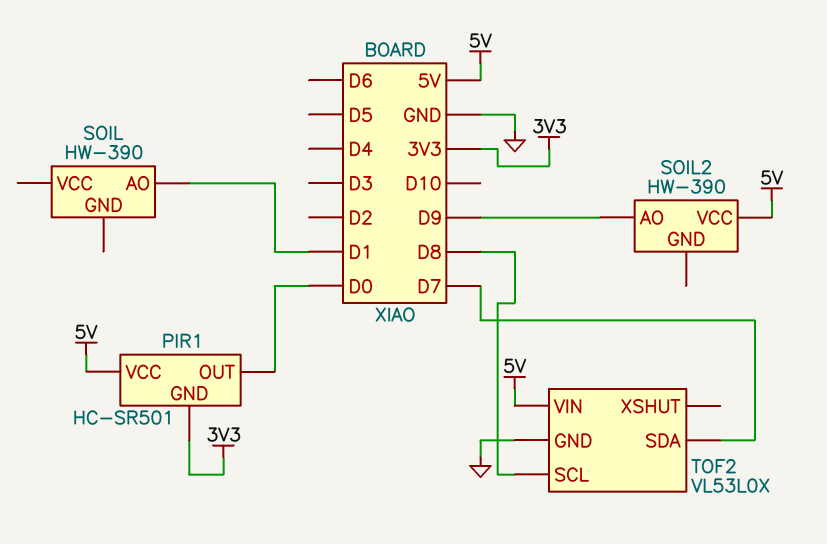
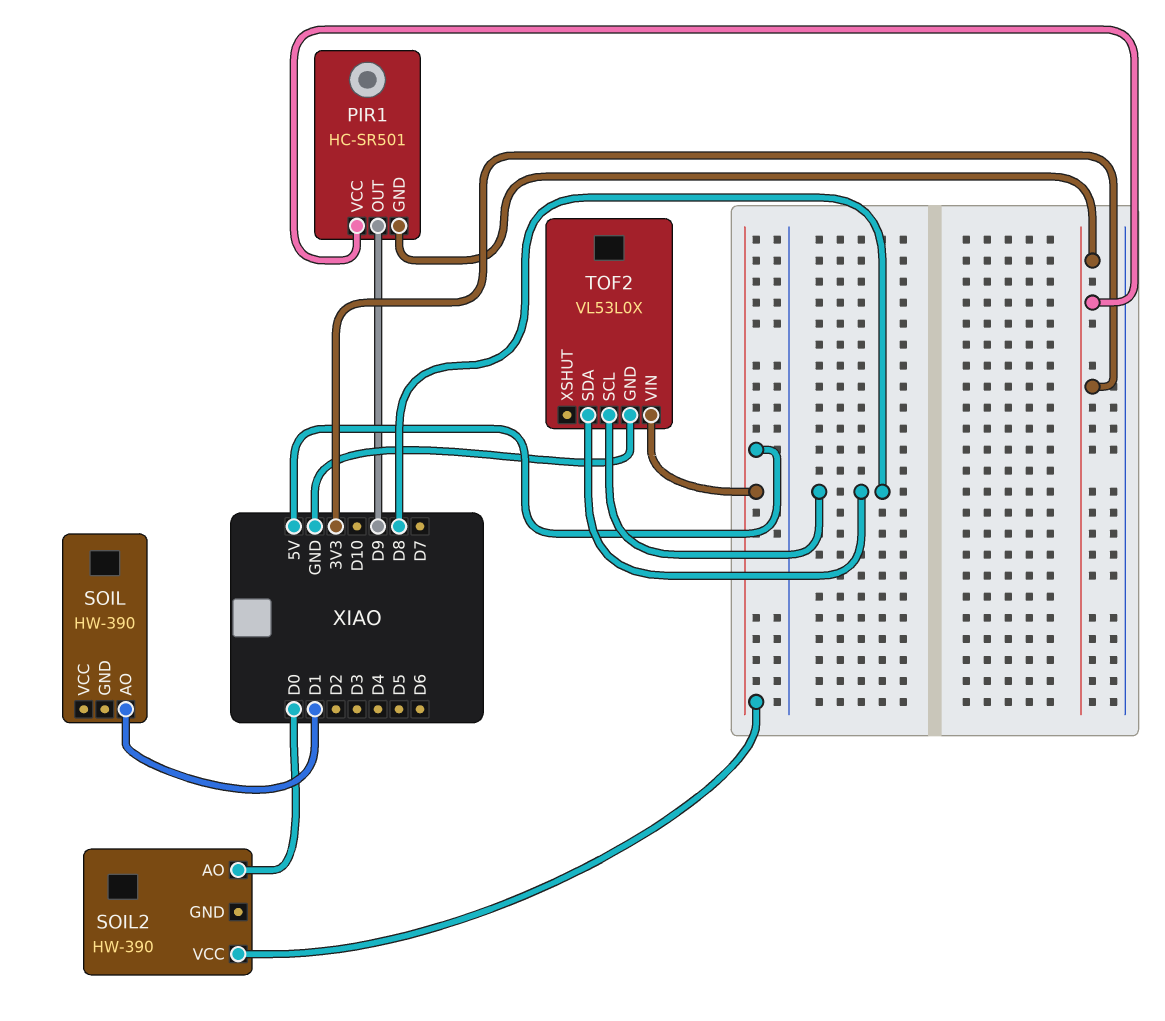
PIR1 pin OUT: D0 -> D9
PIR1 pin VCC: 5V -> 3V3
SOIL2 pin AO: D9 -> D0
TOF2 pin SDA: D7 -> D8

